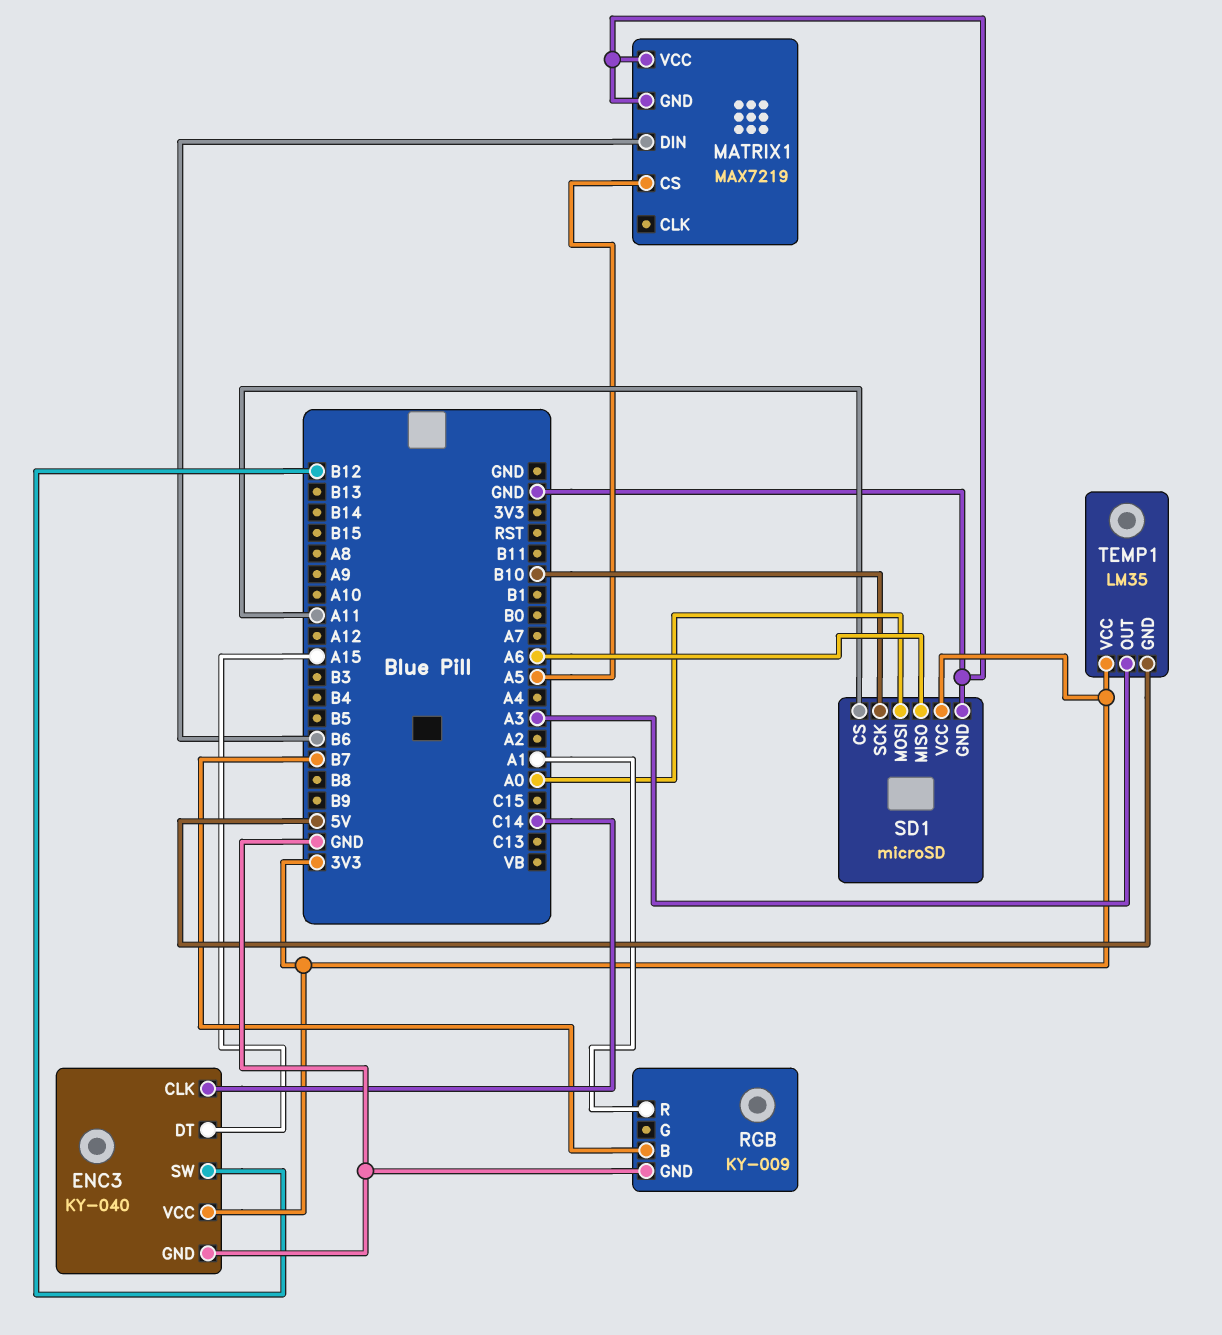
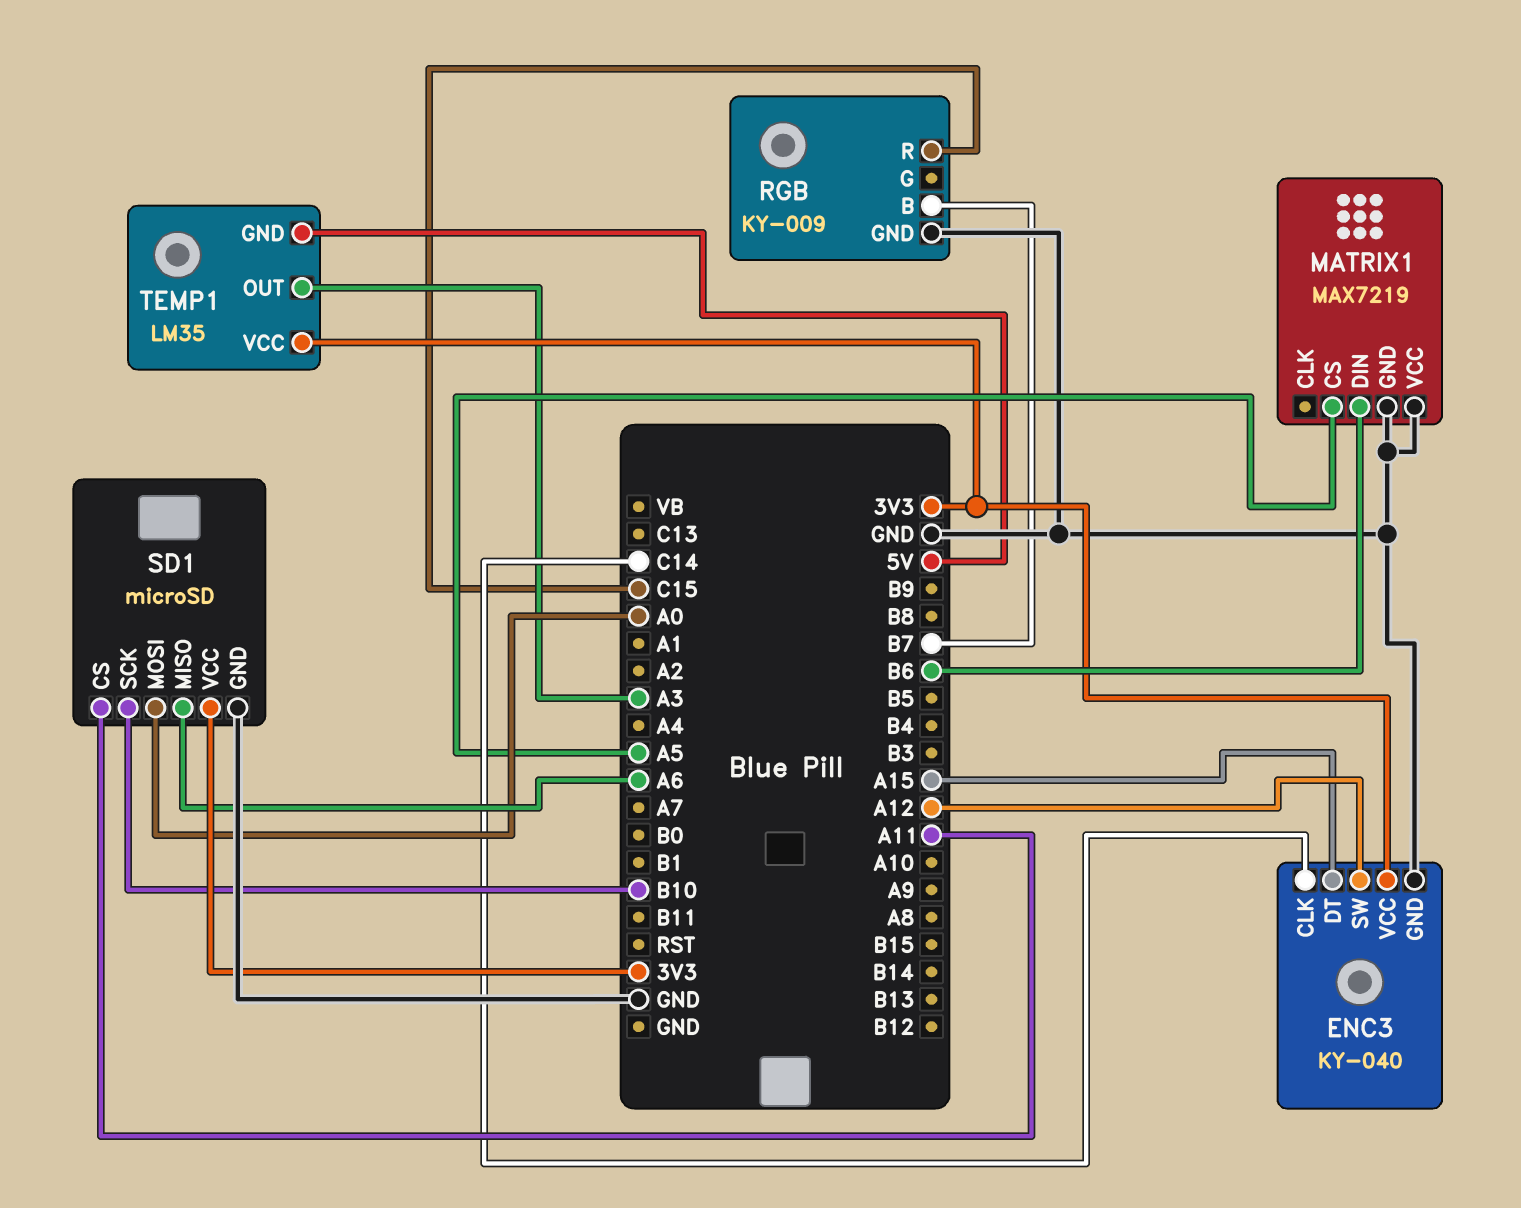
ENC3 pin SW: B12 -> A12
RGB pin R: A1 -> C15

